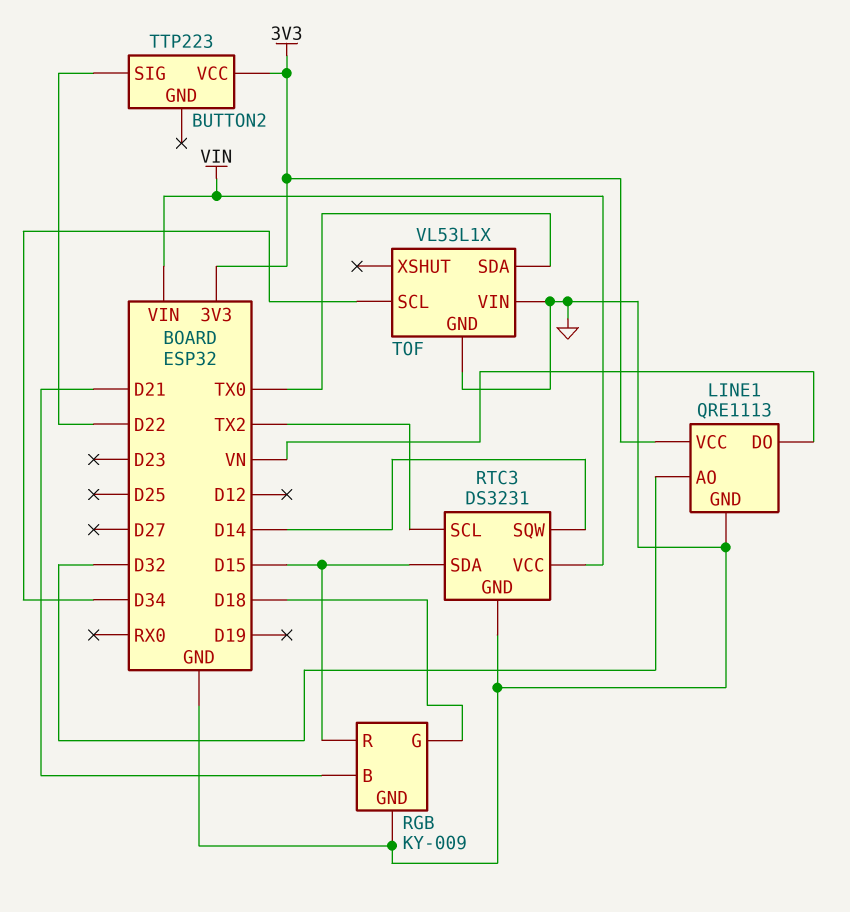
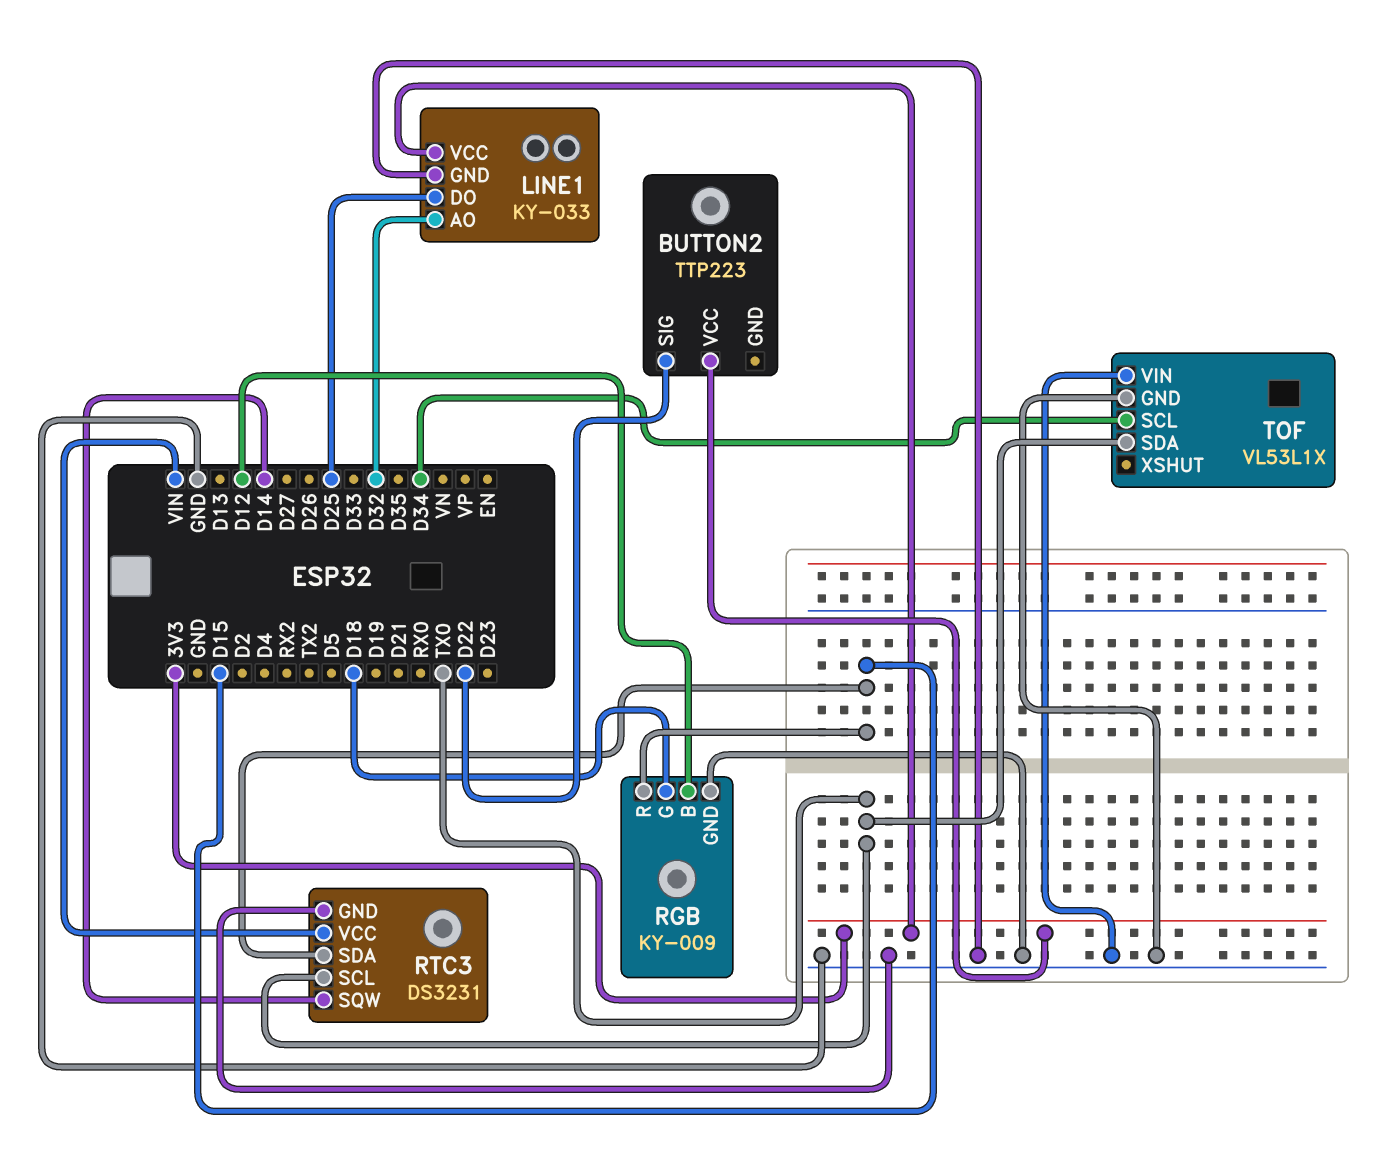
LINE1: QRE1113 -> KY-033
LINE1 pin DO: VN -> D25
RGB pin B: D21 -> D12
RTC3 pin SCL: TX2 -> TX0

